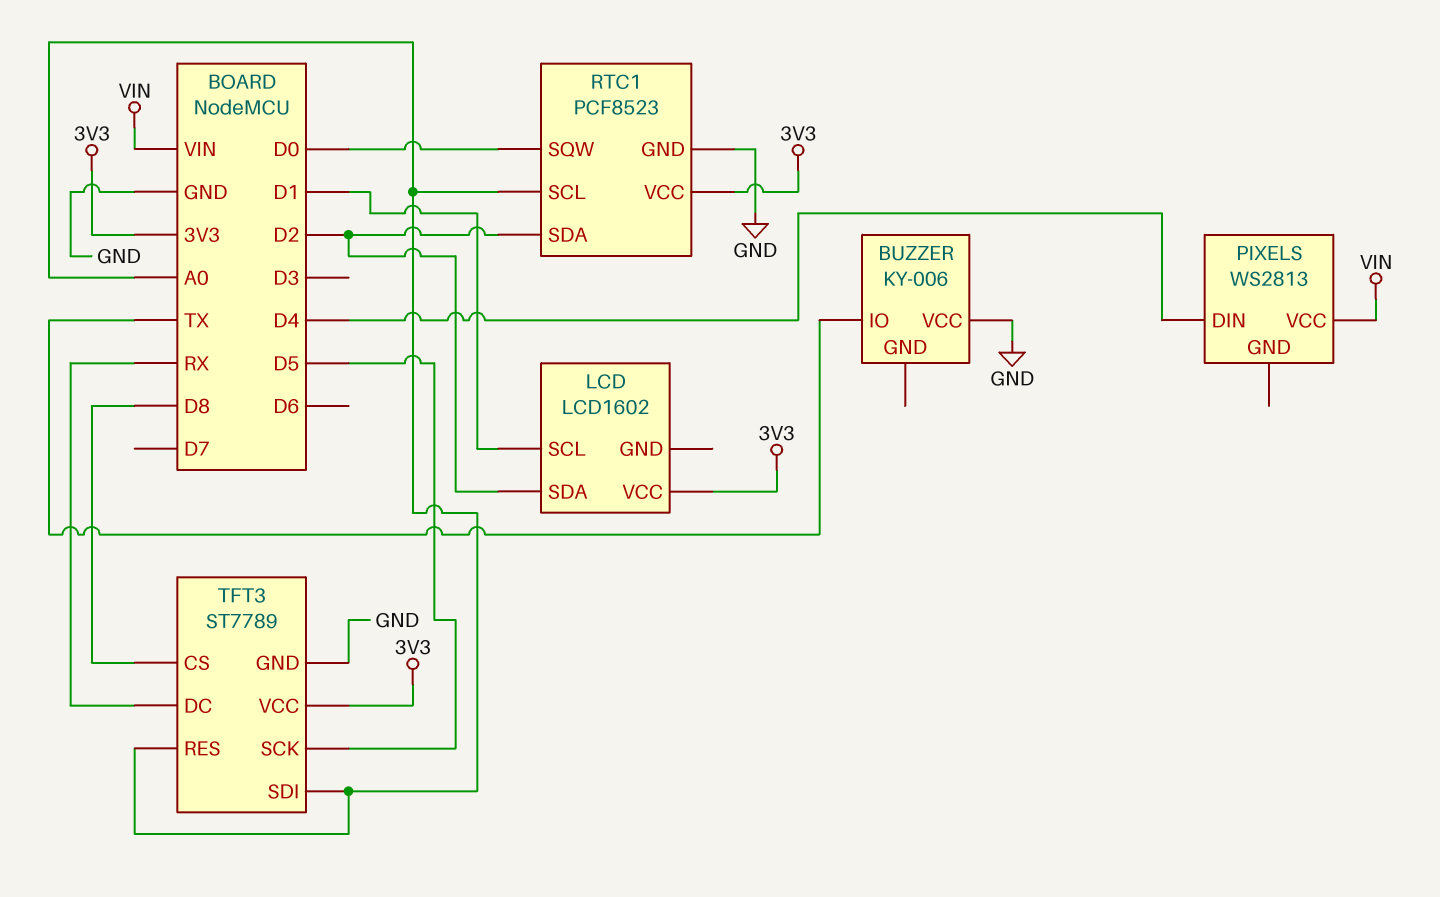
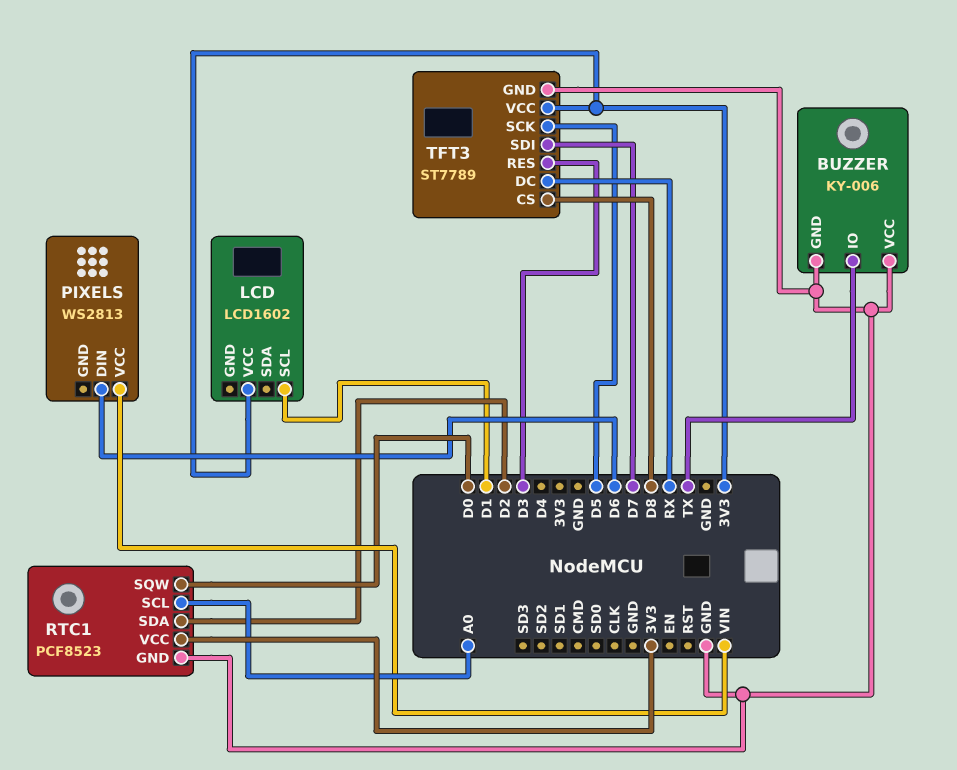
BUZZER pin GND: none -> GND
LCD pin SDA: D2 -> none
PIXELS pin DIN: D4 -> D6
TFT3 pin RES: A0 -> D3
TFT3 pin SDI: A0 -> D7

